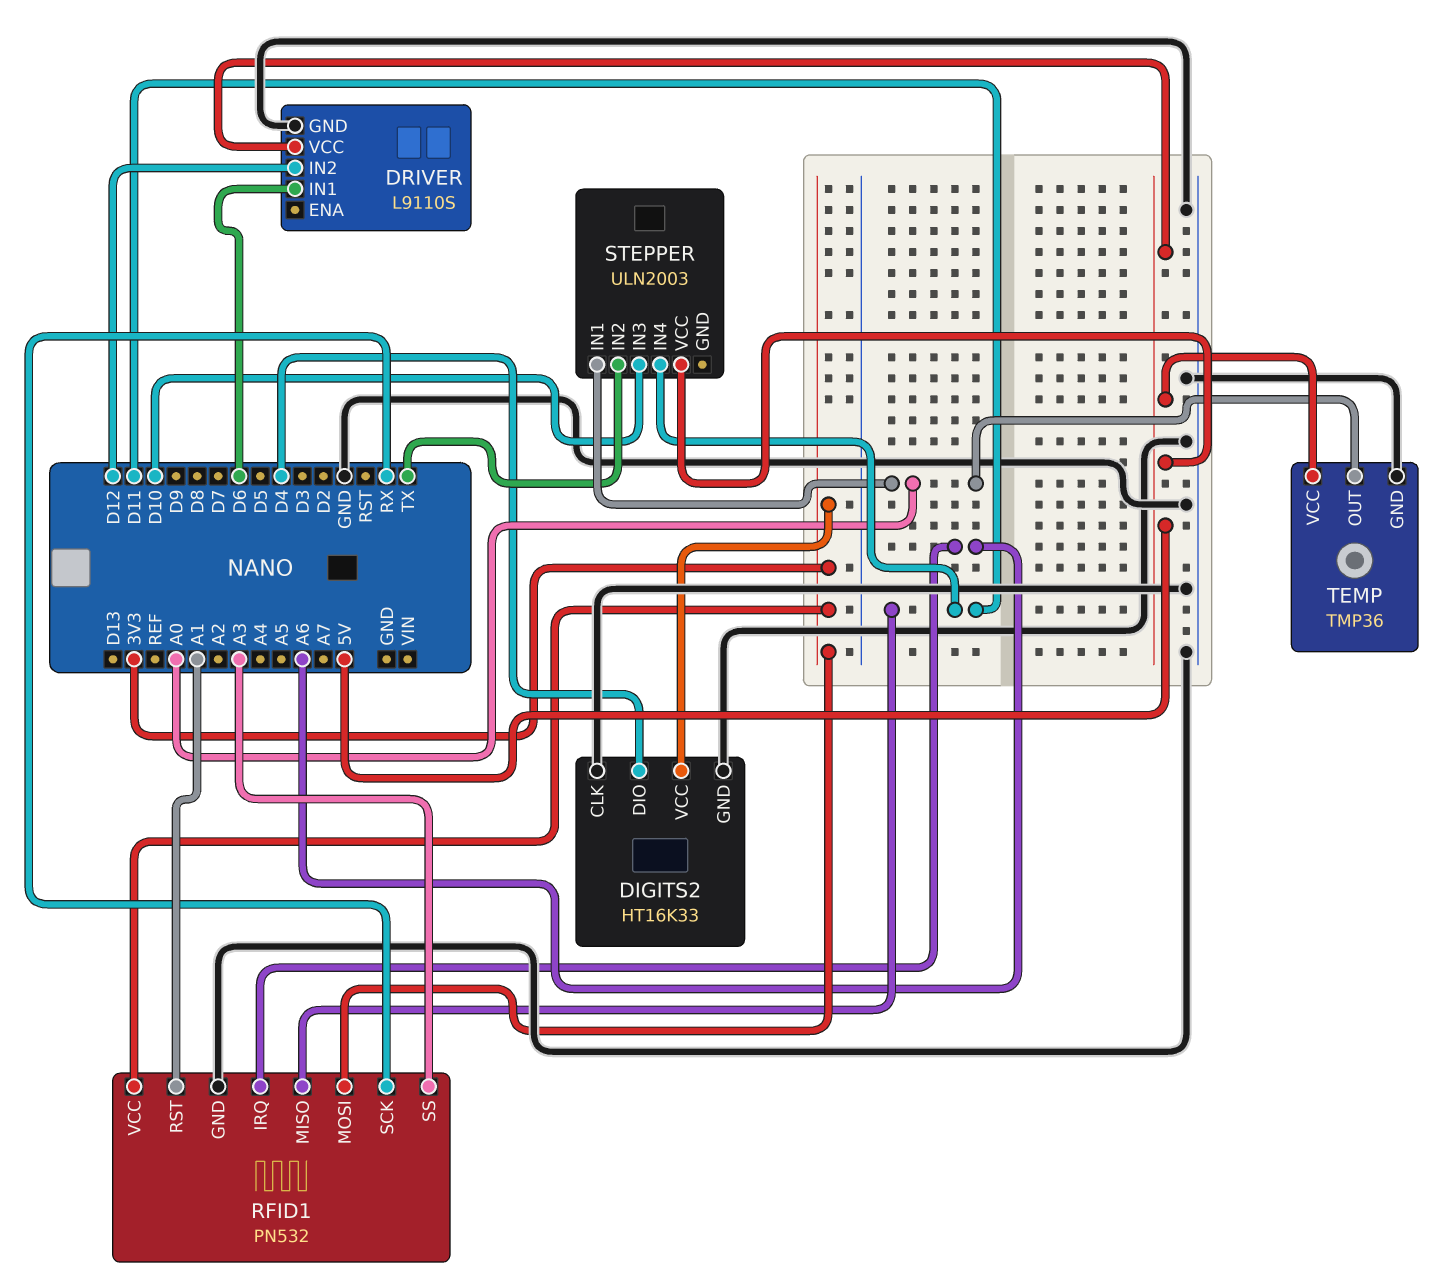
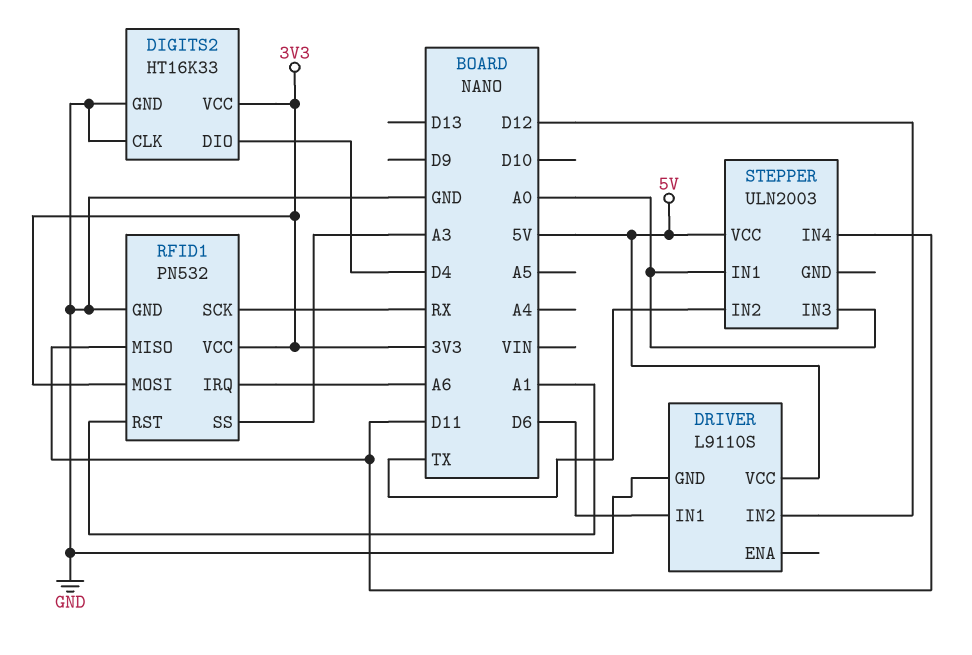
STEPPER pin IN3: D10 -> A0
TEMP: TMP36 -> none
TEMP pin GND: GND -> none
TEMP pin OUT: A0 -> none
TEMP pin VCC: 5V -> none

